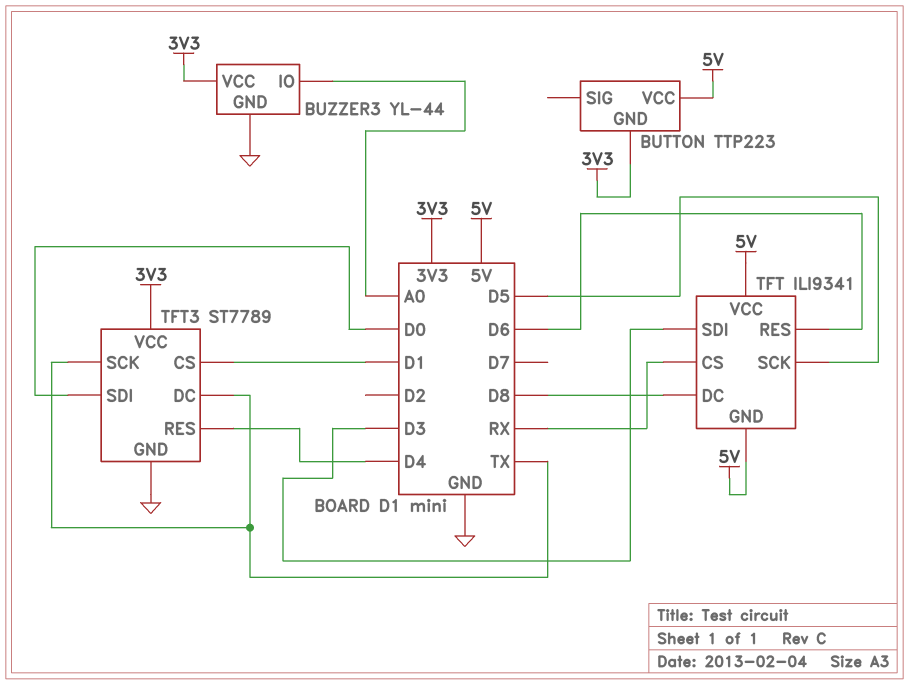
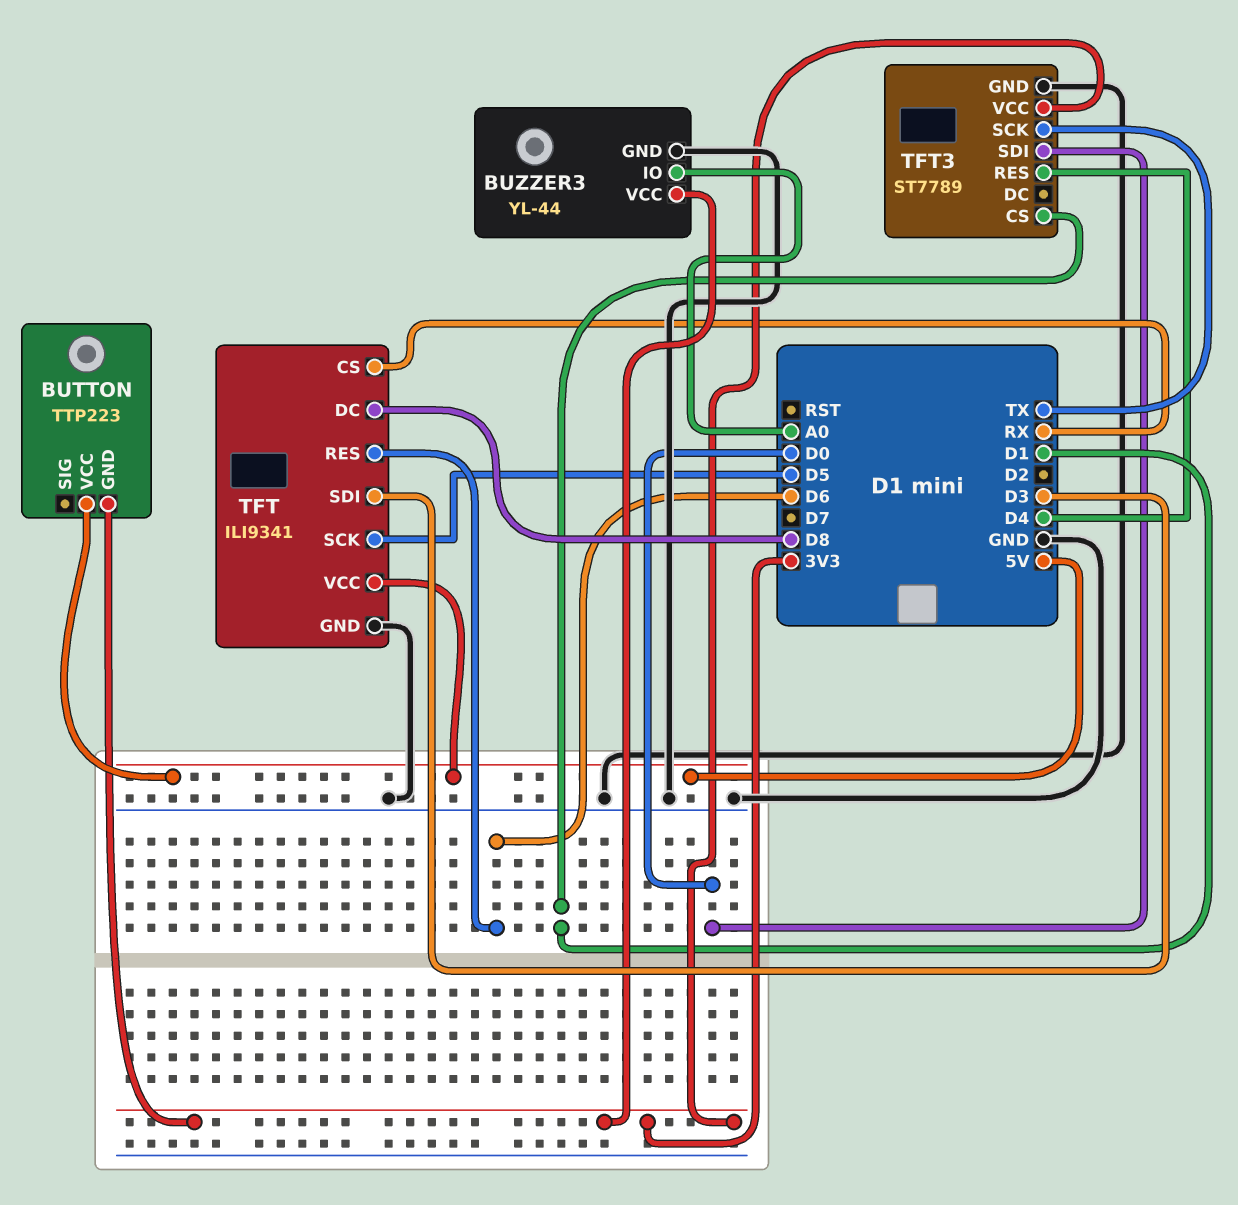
TFT pin GND: 5V -> GND
TFT3 pin DC: TX -> none

